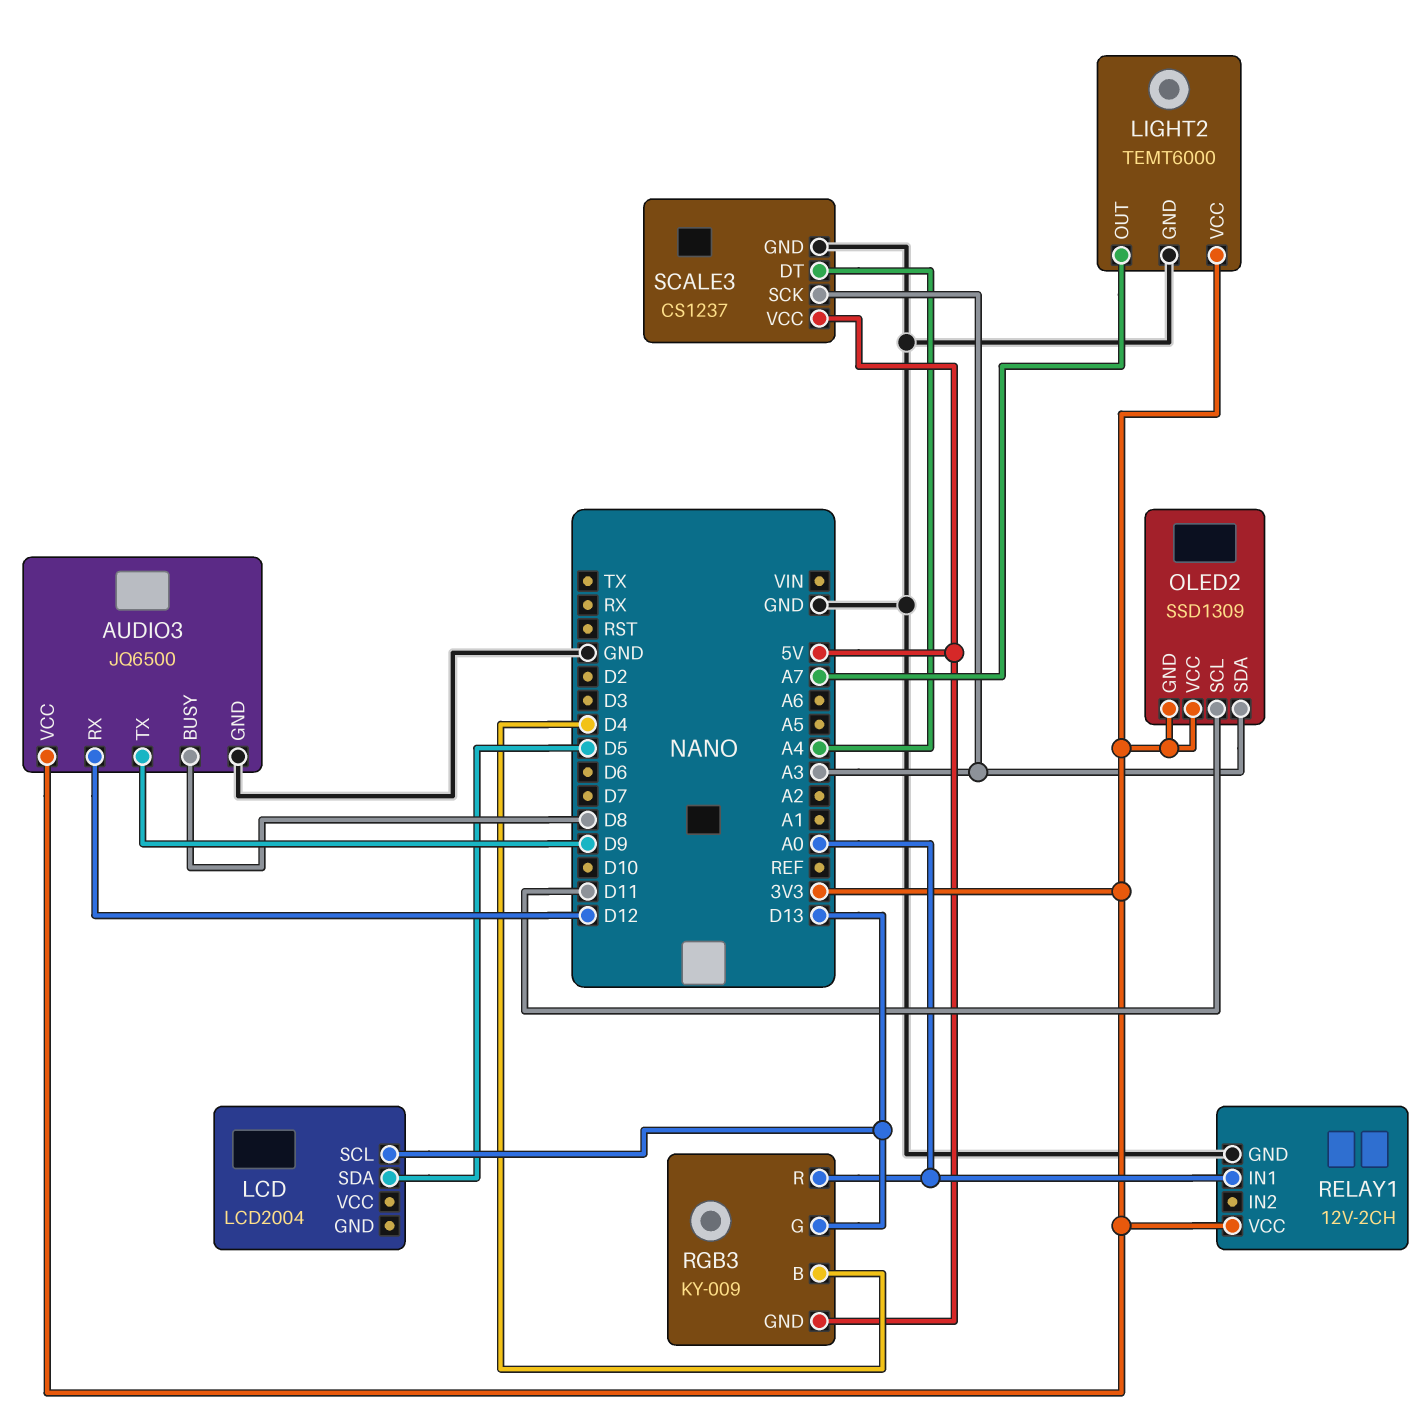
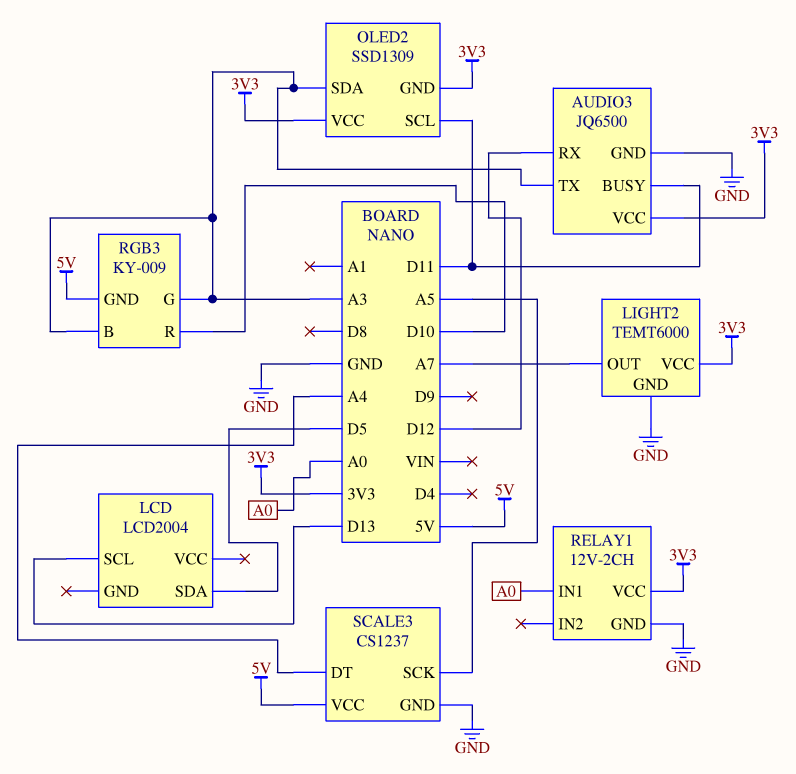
AUDIO3 pin BUSY: D8 -> D11
AUDIO3 pin TX: D9 -> A3
RGB3 pin B: D4 -> A3
RGB3 pin G: D13 -> A3
RGB3 pin R: A0 -> D10
SCALE3 pin SCK: A3 -> A5

